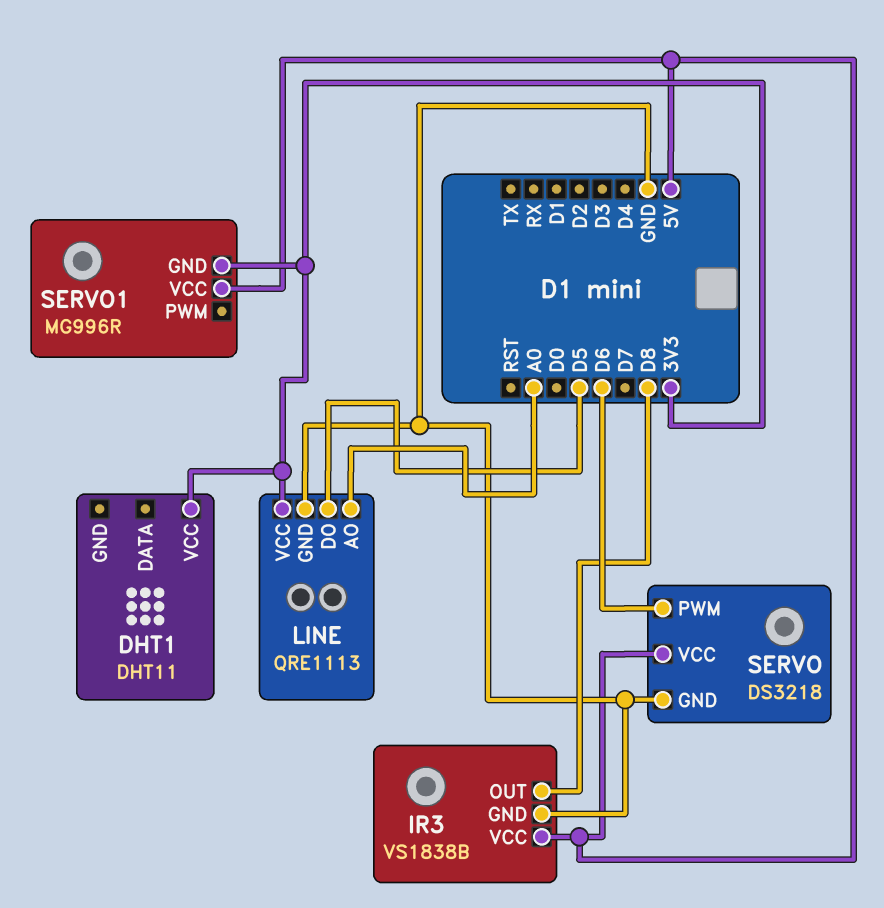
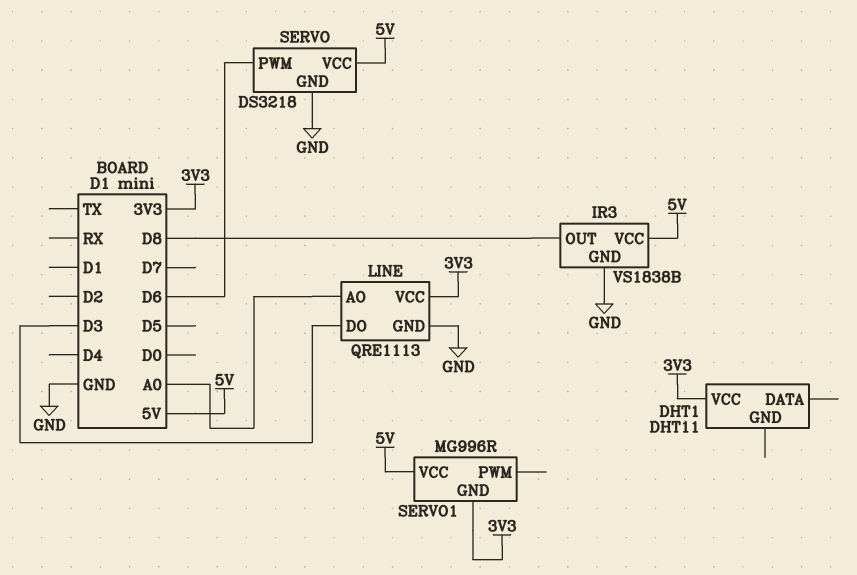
LINE pin DO: D5 -> D3

